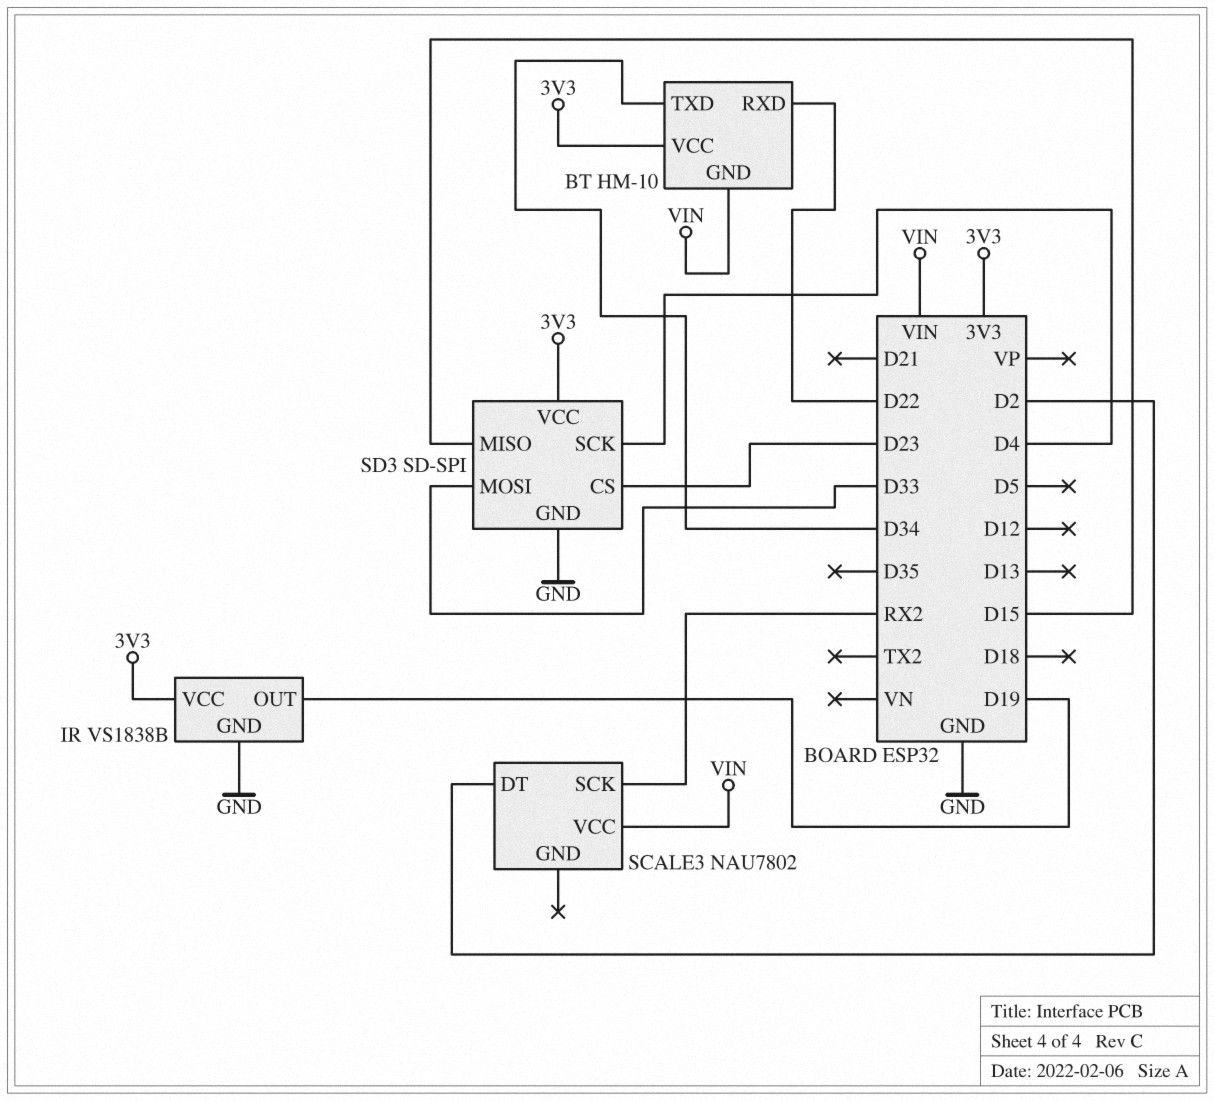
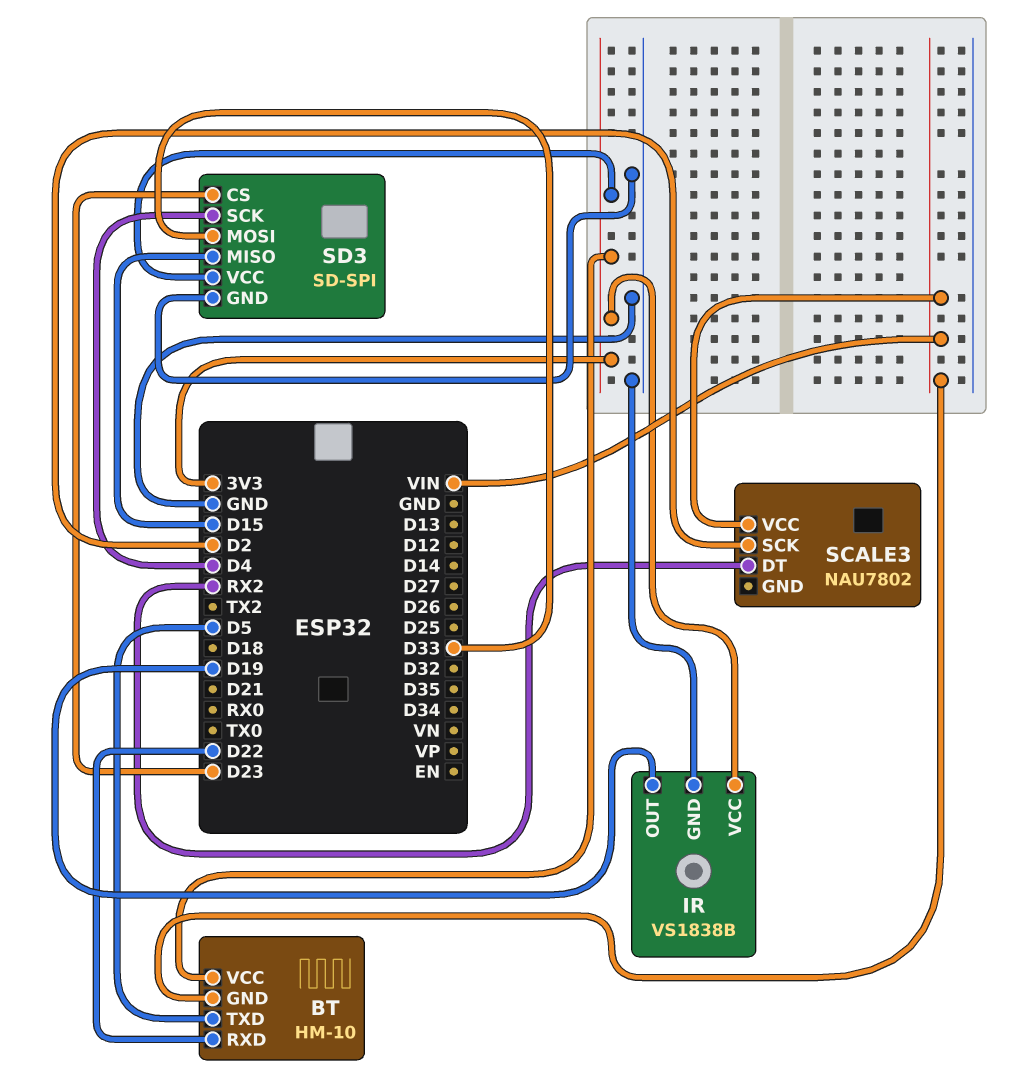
BT pin TXD: D34 -> D5
SCALE3 pin DT: D2 -> RX2
SCALE3 pin SCK: RX2 -> D2

